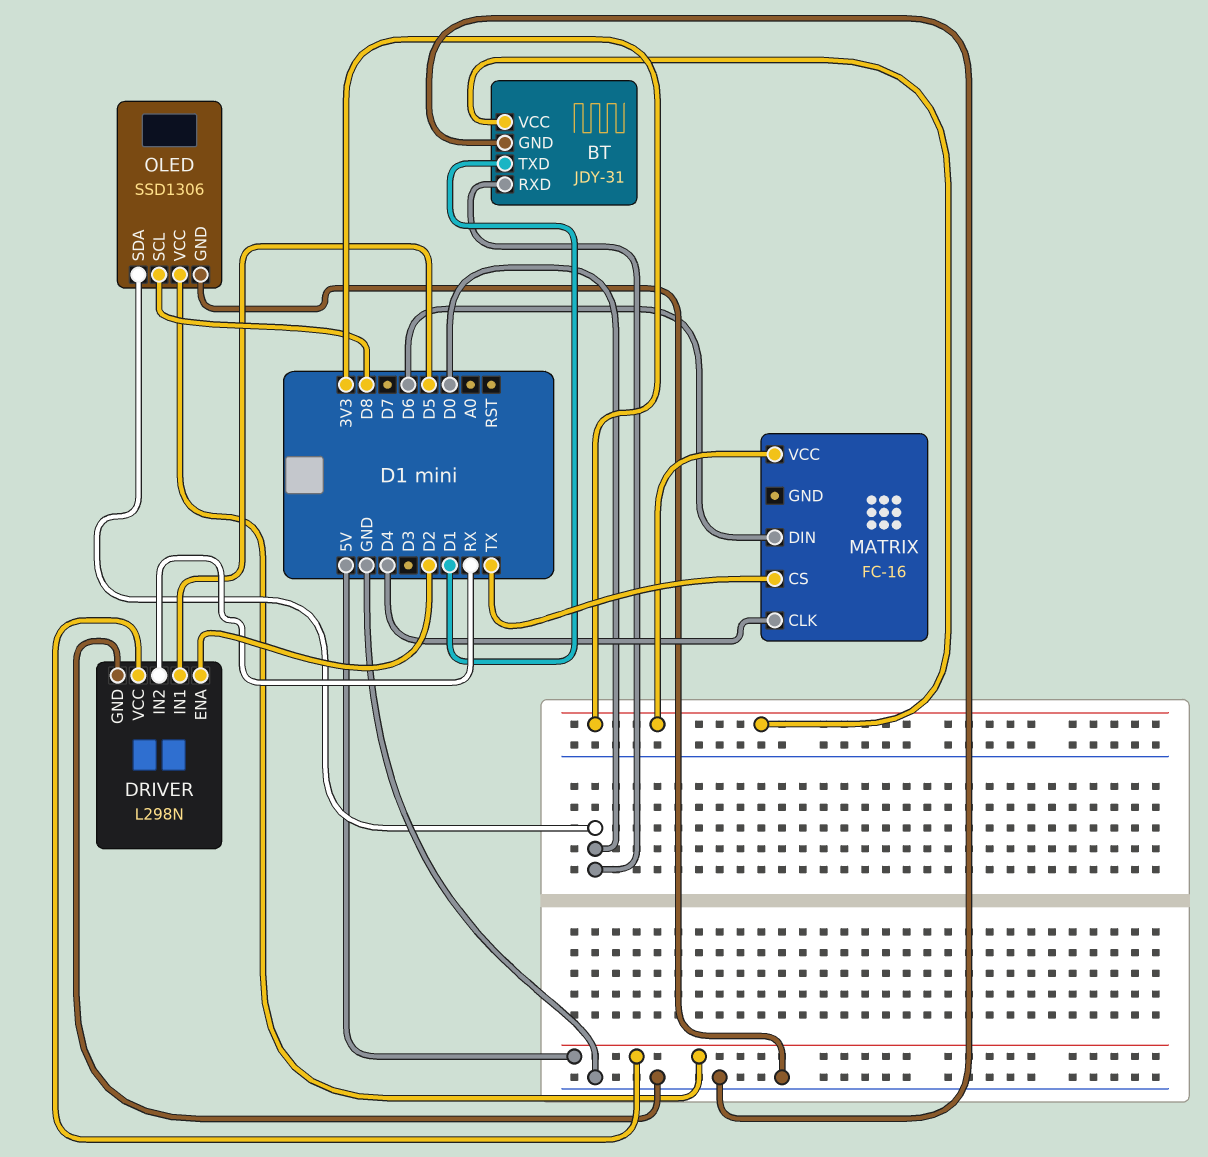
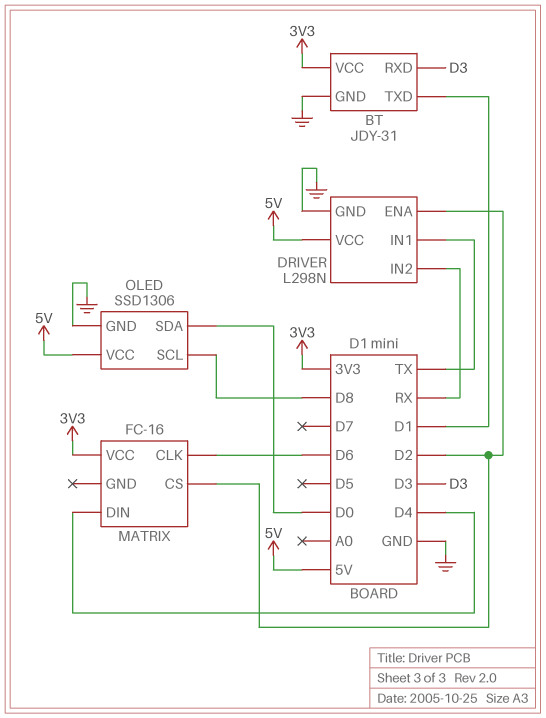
BT pin RXD: D0 -> D3
DRIVER pin IN1: D5 -> TX
MATRIX pin CLK: D4 -> D6
MATRIX pin CS: TX -> D2
MATRIX pin DIN: D6 -> D4

